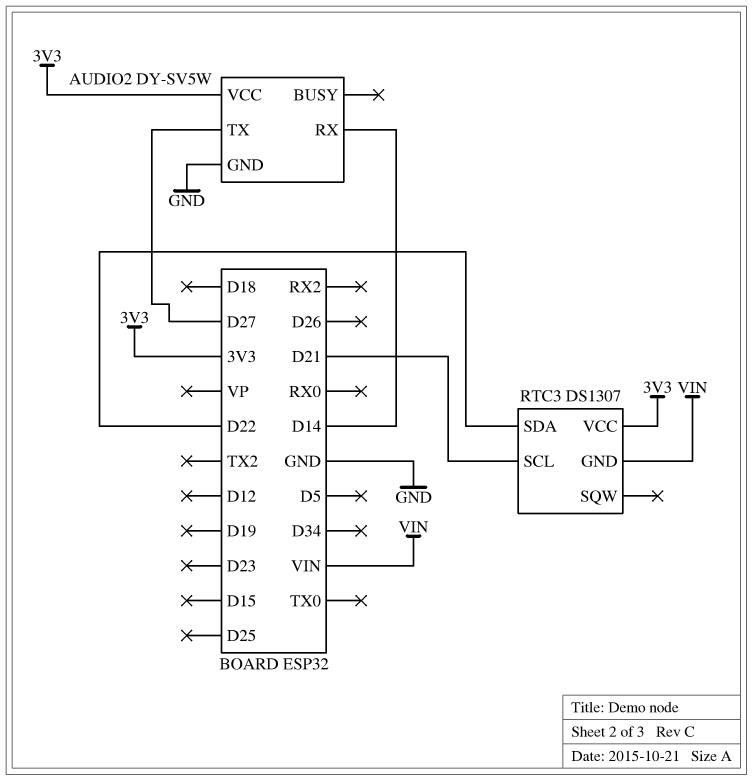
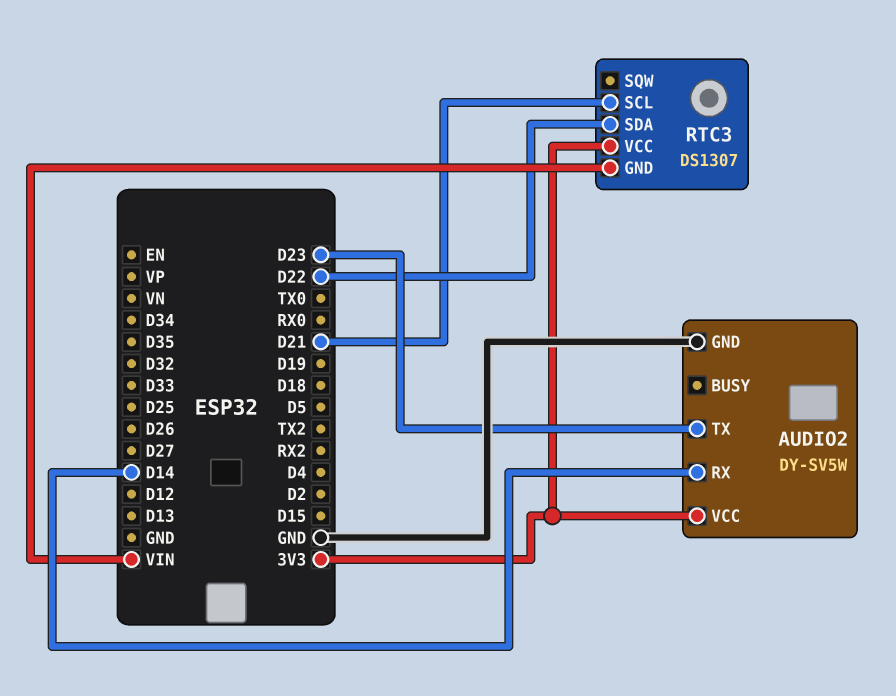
AUDIO2 pin TX: D27 -> D23

